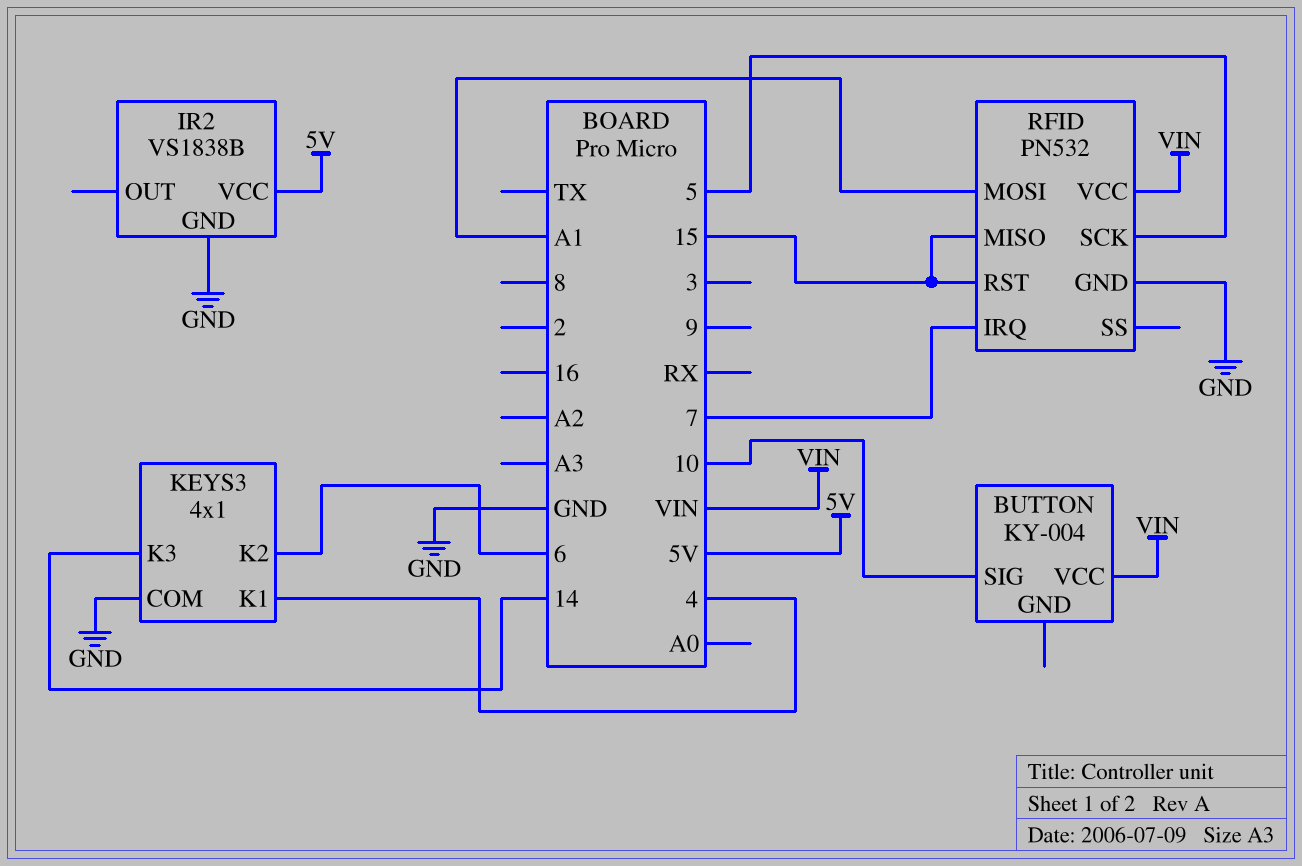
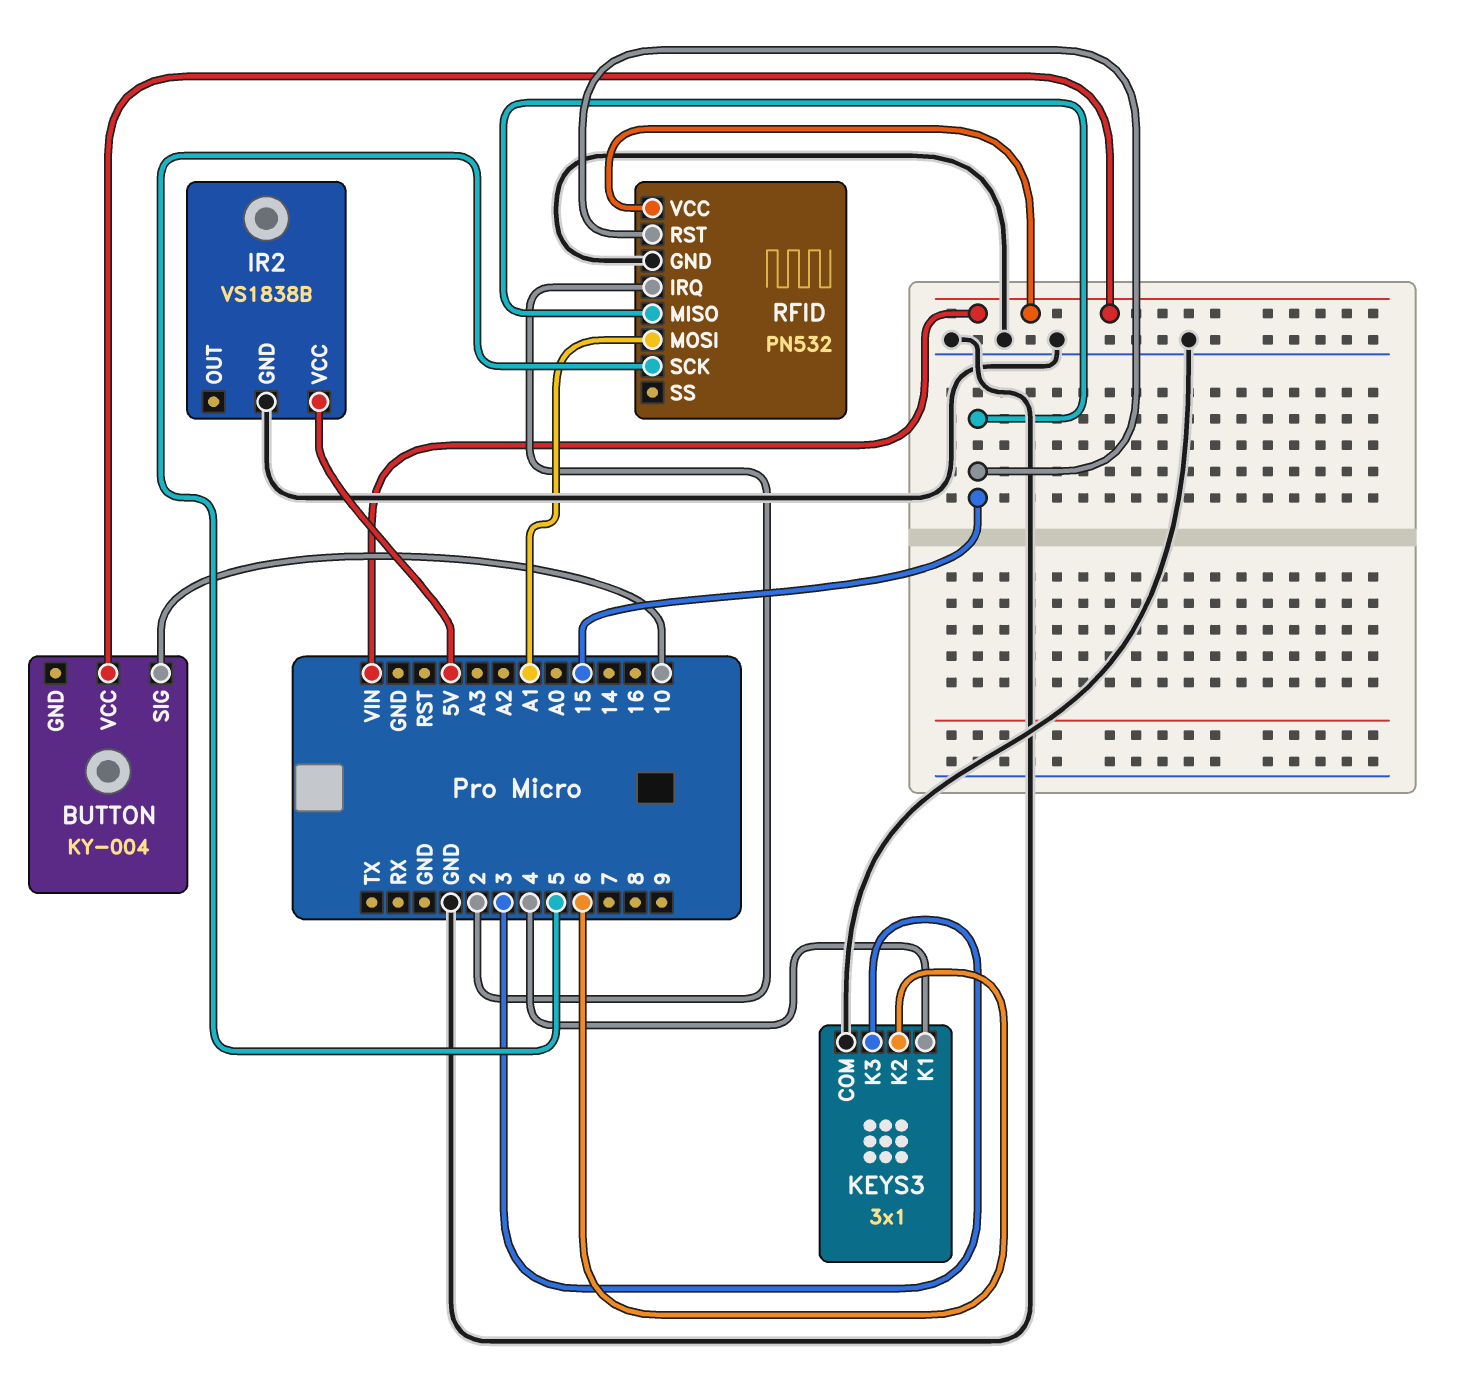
KEYS3: 4x1 -> 3x1
KEYS3 pin K3: 14 -> 3
RFID pin IRQ: 7 -> 2

